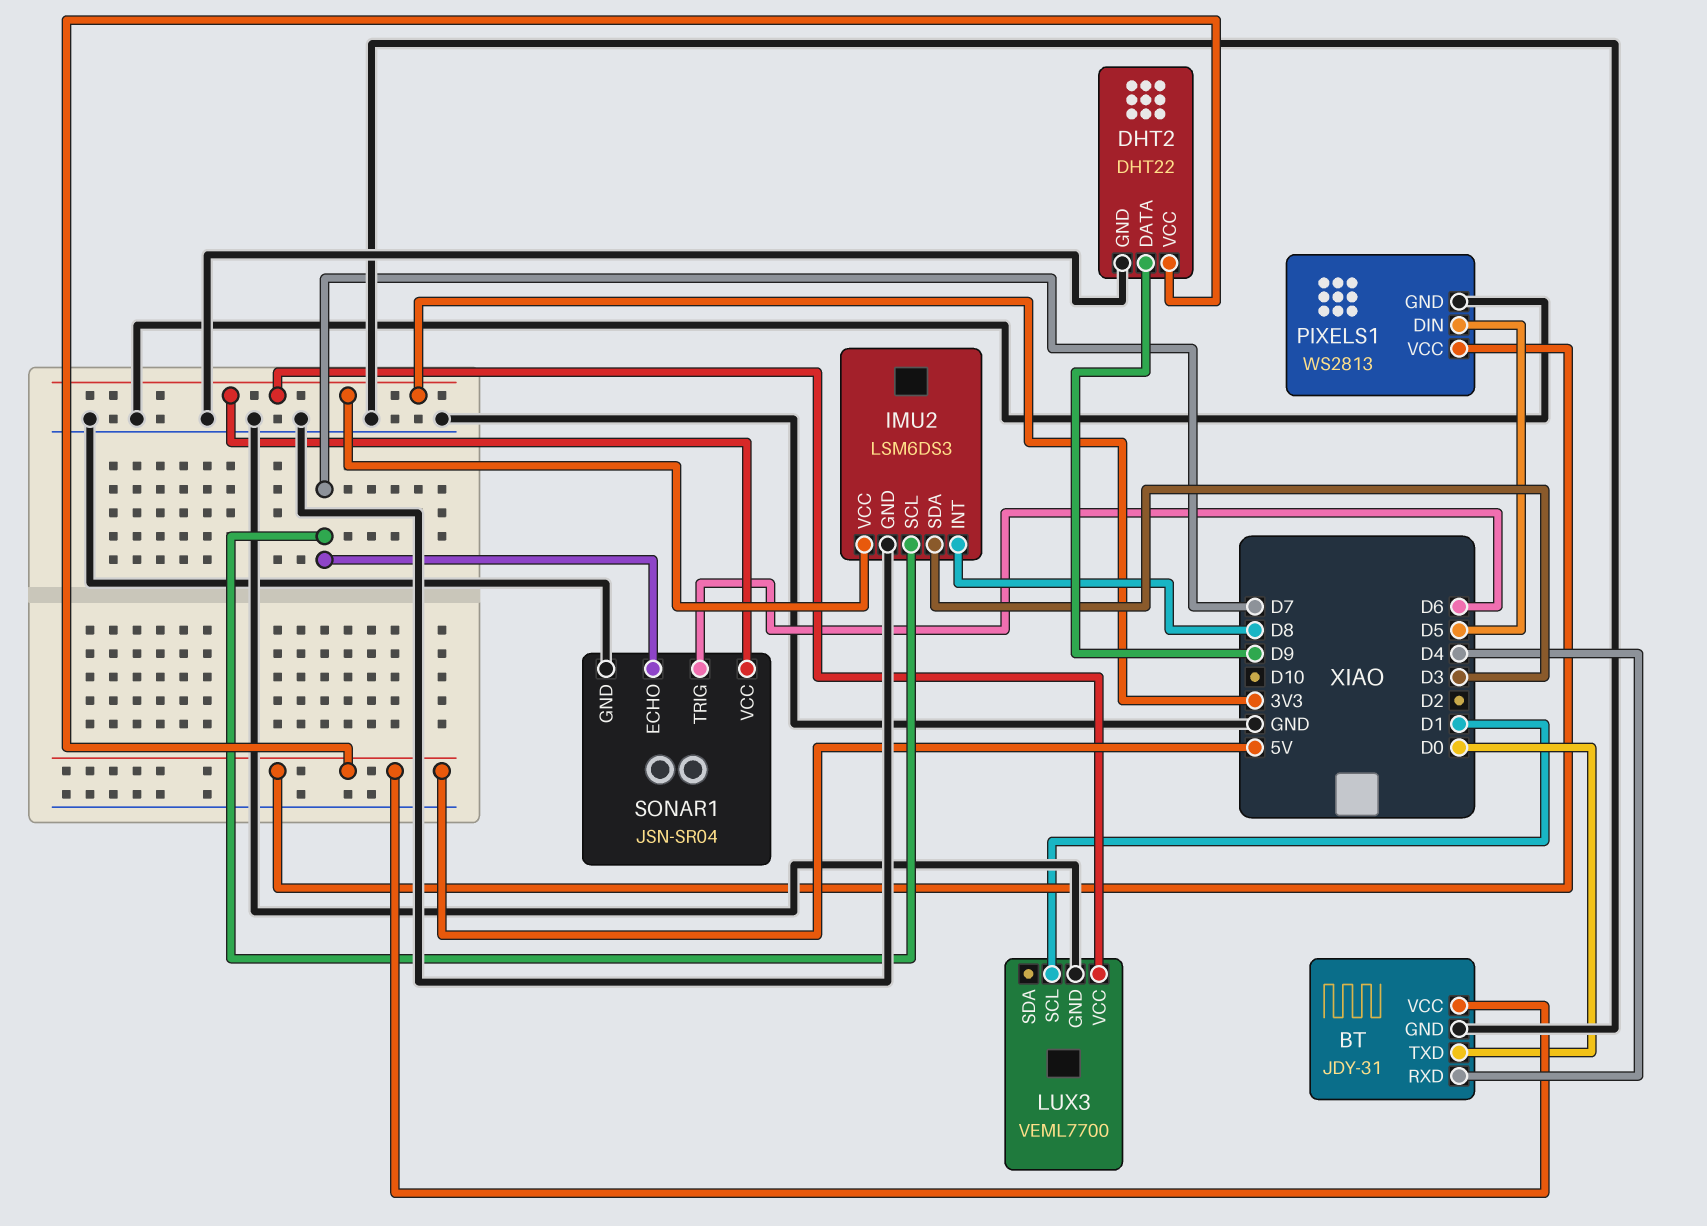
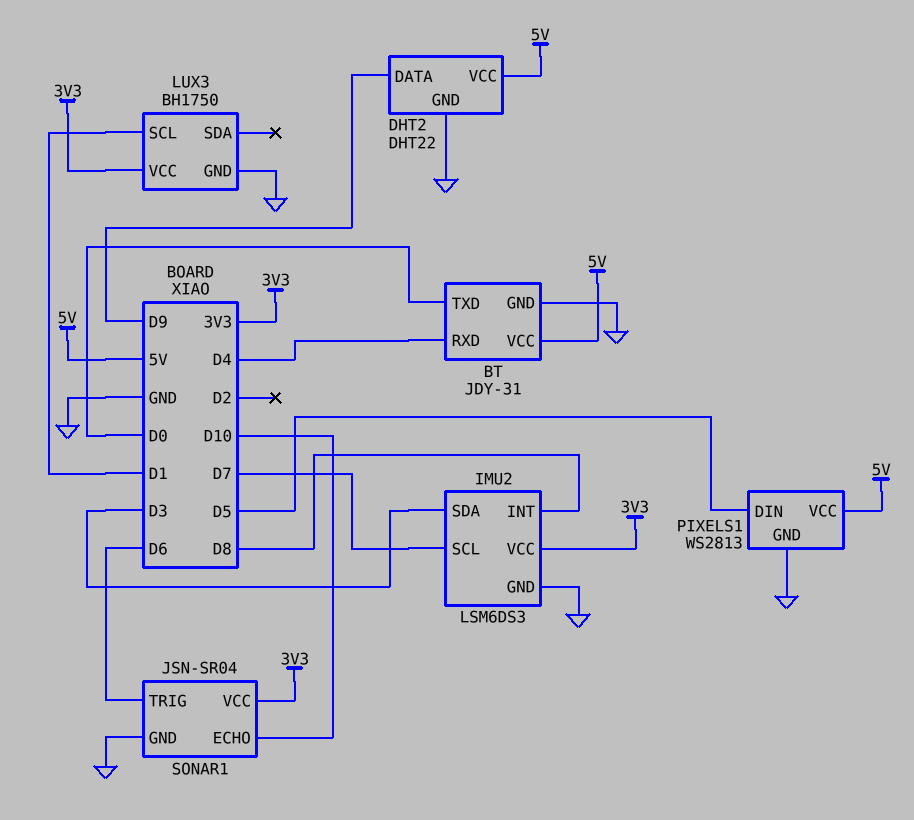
LUX3: VEML7700 -> BH1750
SONAR1 pin ECHO: D7 -> D10

